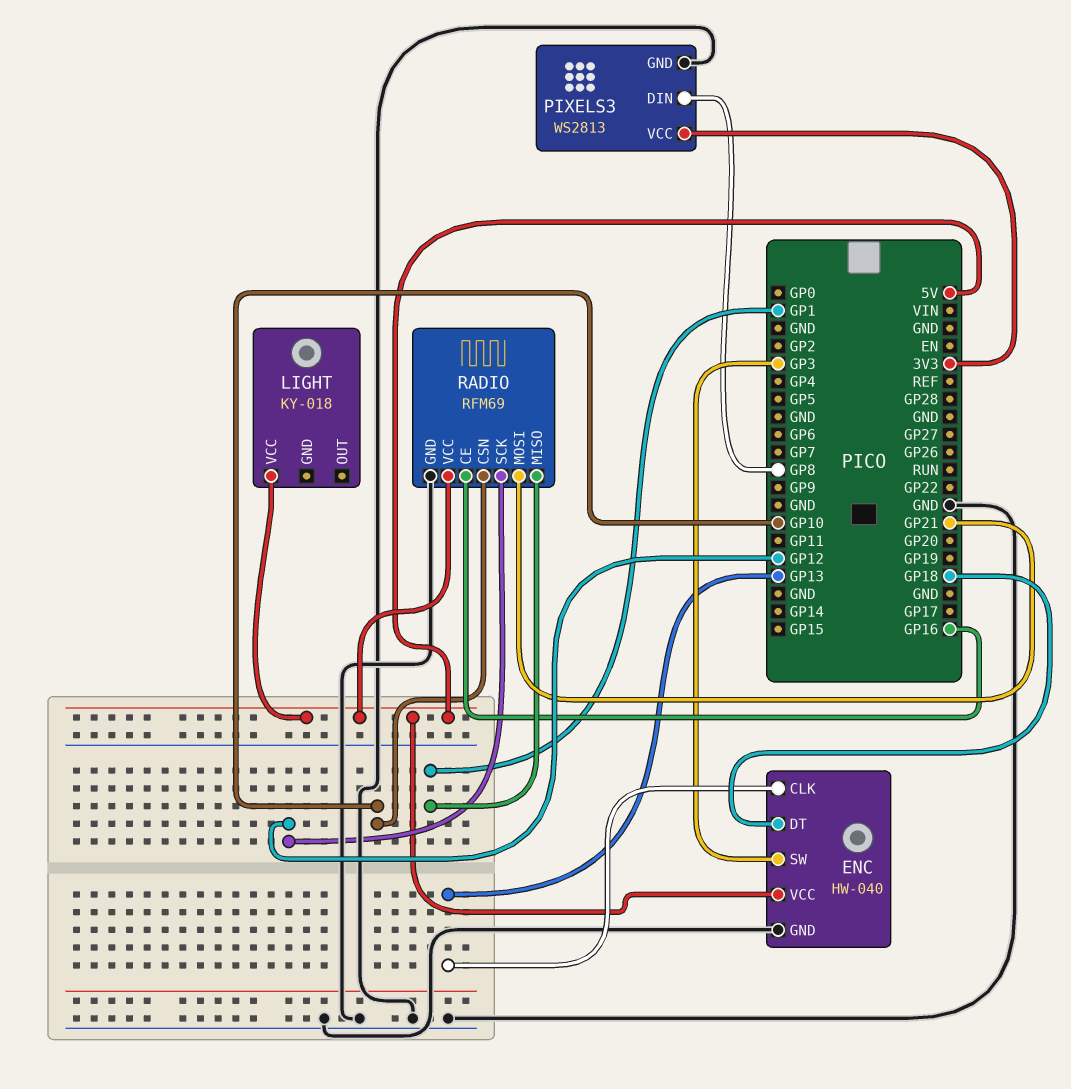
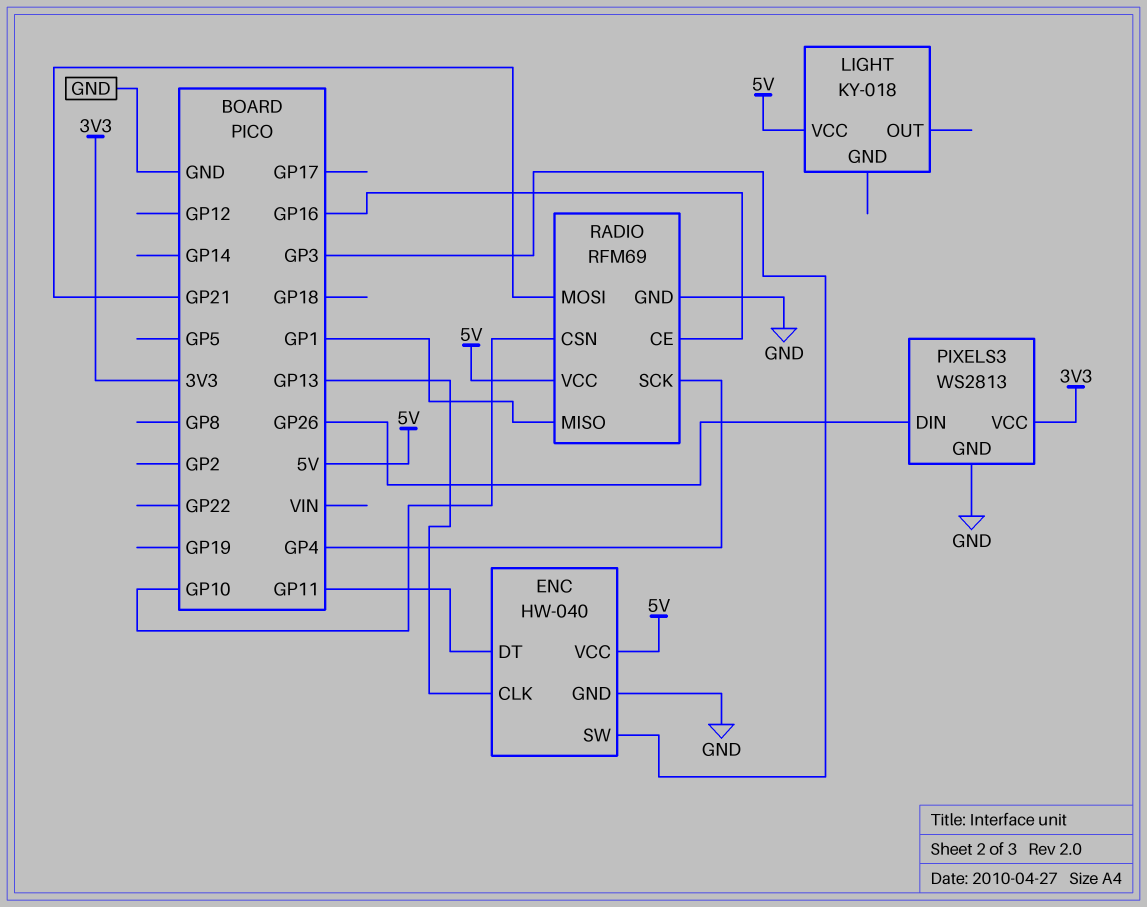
ENC pin DT: GP18 -> GP11
PIXELS3 pin DIN: GP8 -> GP26
RADIO pin SCK: GP12 -> GP4

